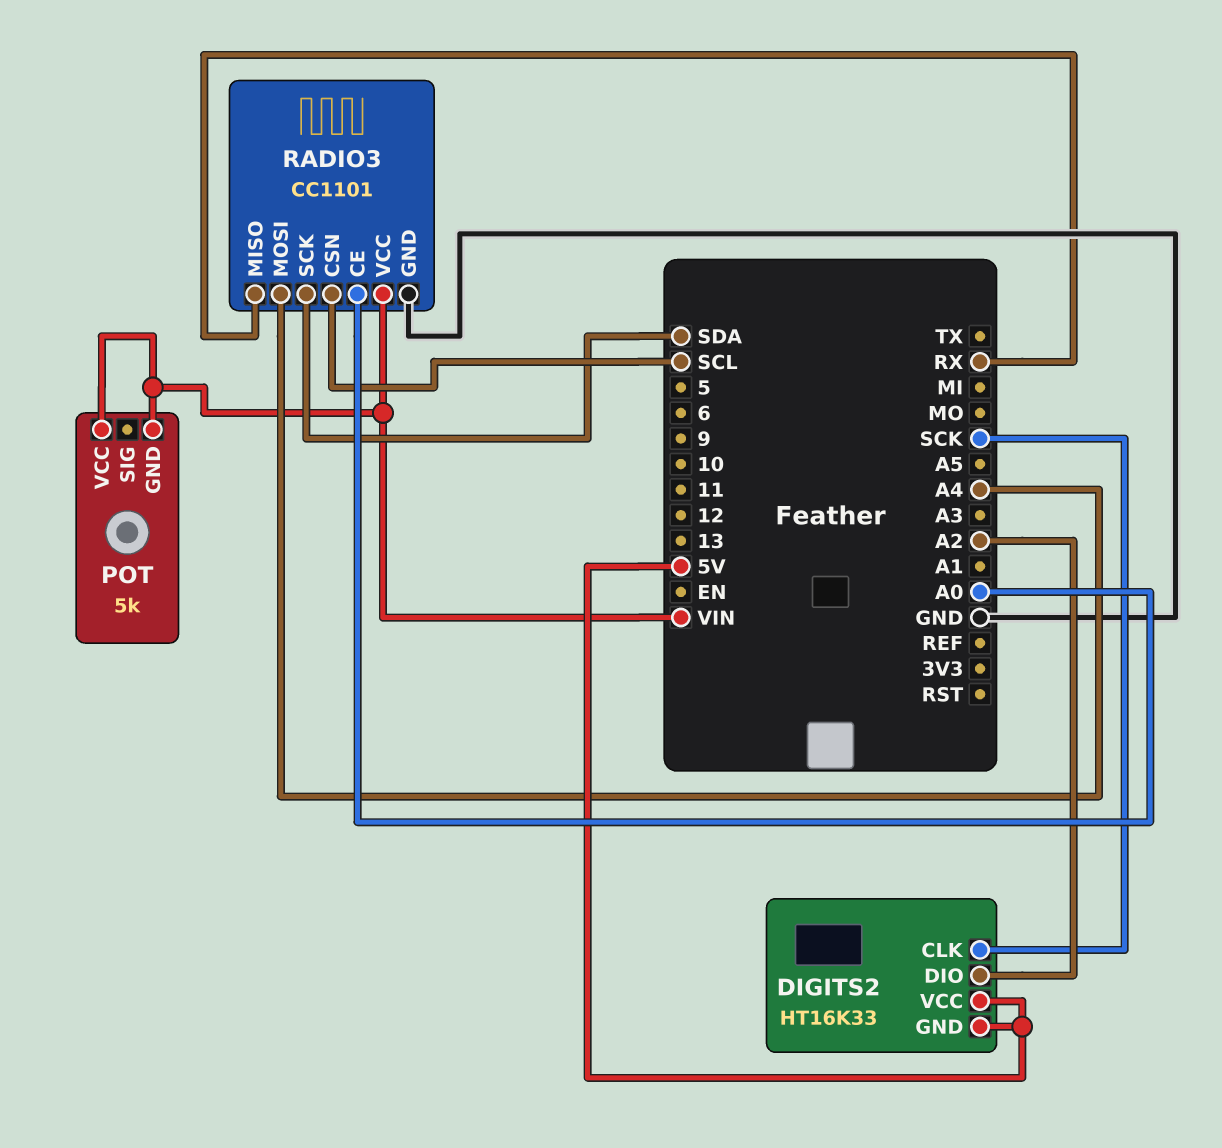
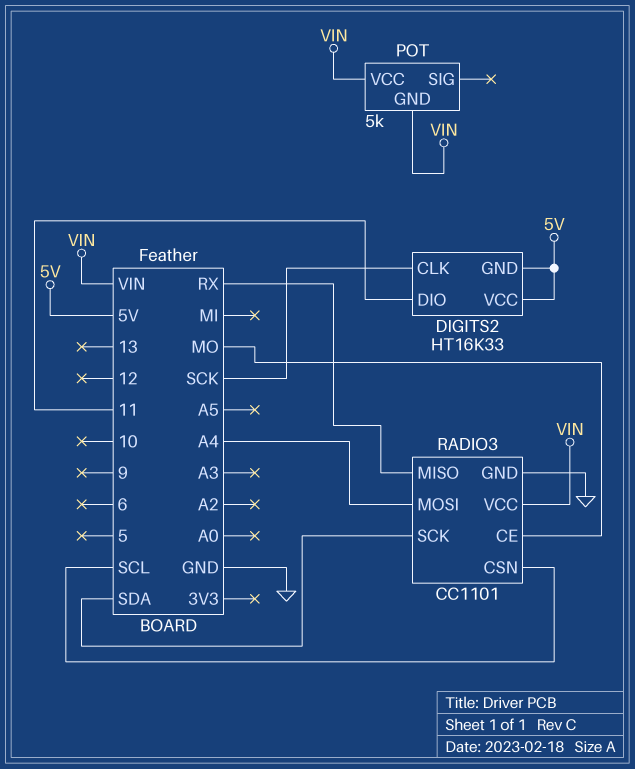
DIGITS2 pin DIO: A2 -> 11
RADIO3 pin CE: A0 -> MO

